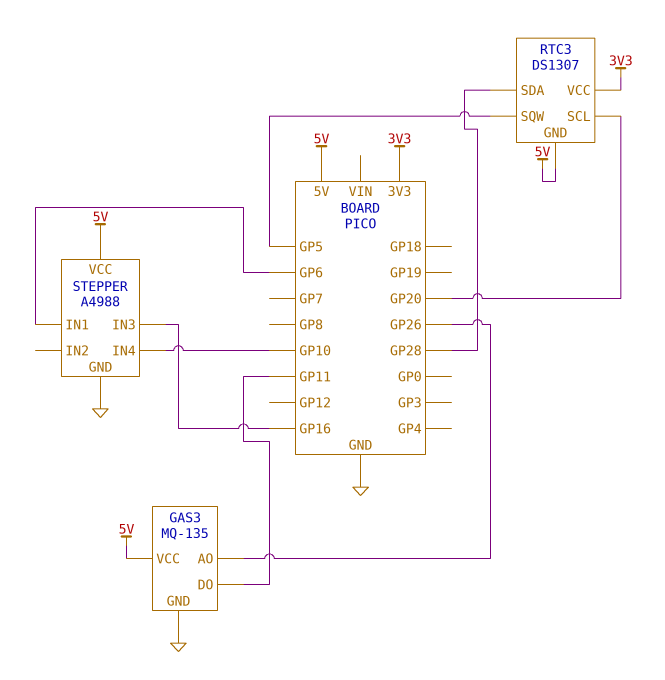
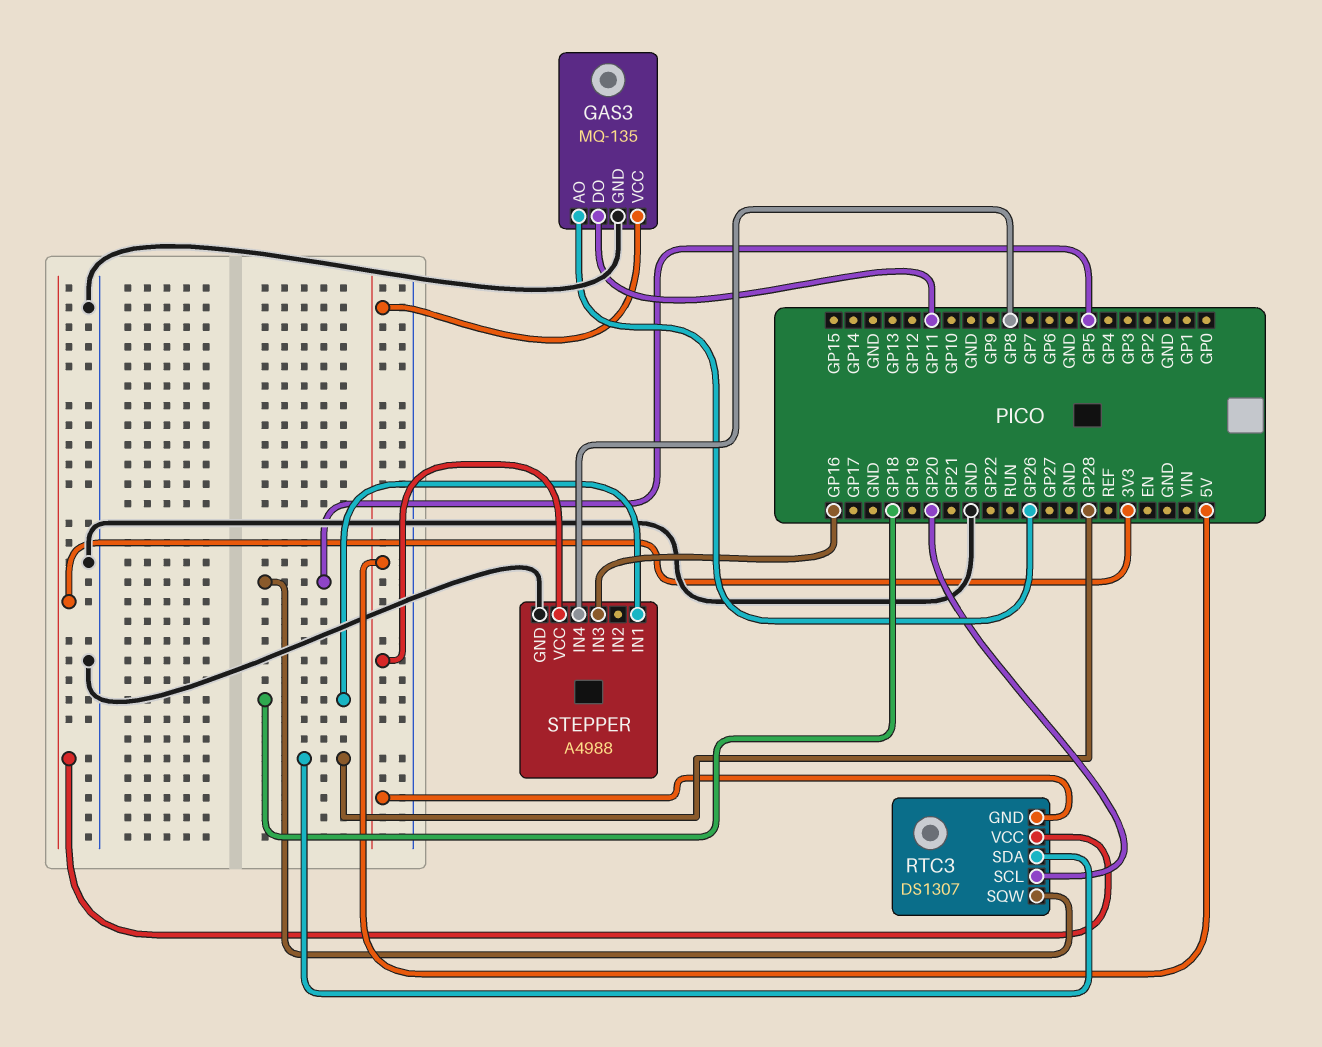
STEPPER pin IN1: GP6 -> GP18
STEPPER pin IN4: GP10 -> GP8

